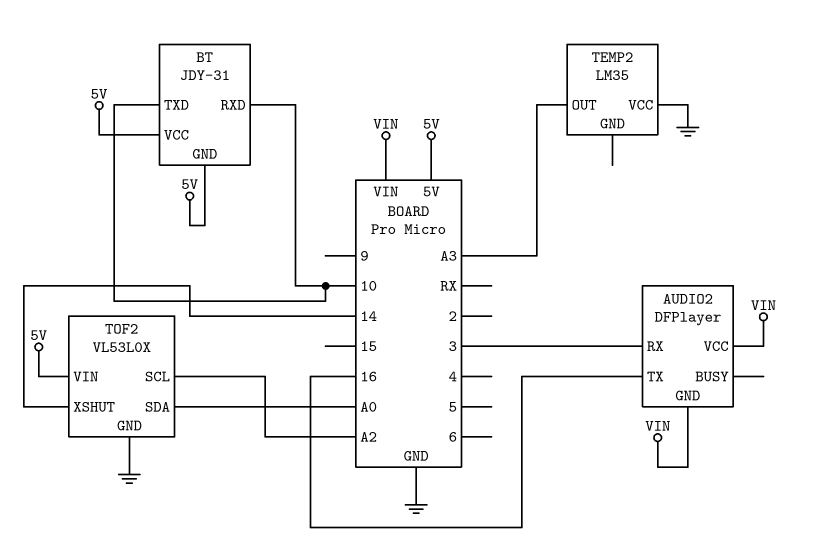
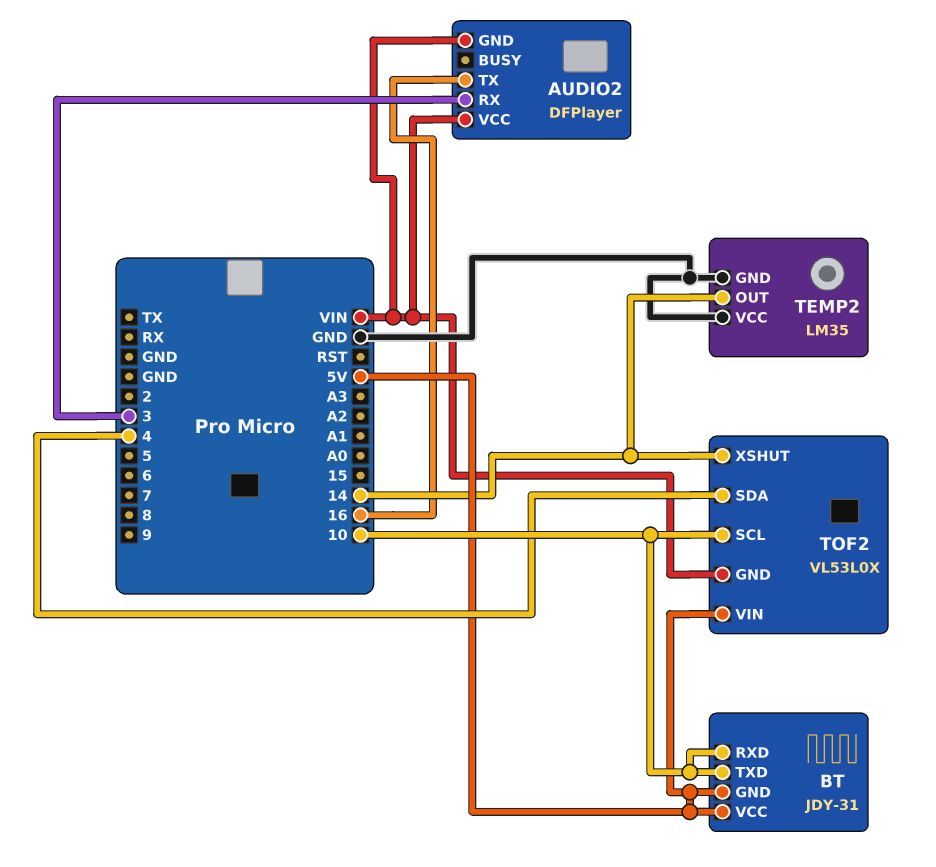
TEMP2 pin GND: none -> GND
TEMP2 pin OUT: A3 -> 14
TOF2 pin GND: GND -> VIN
TOF2 pin SCL: A2 -> 10
TOF2 pin SDA: A0 -> 4

